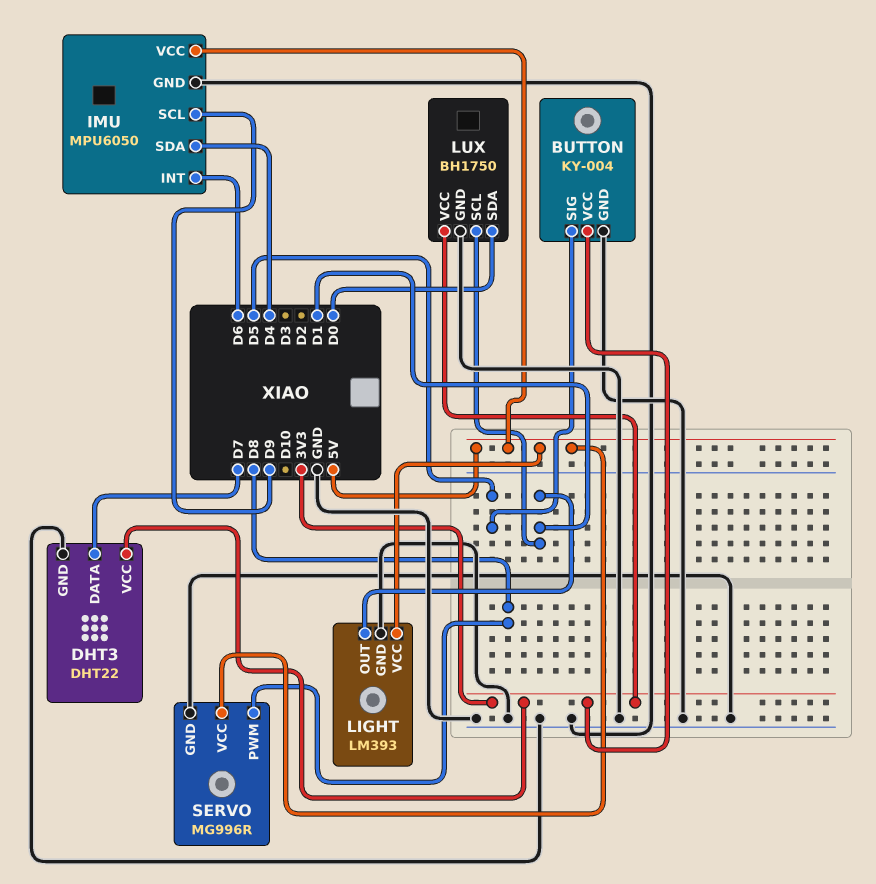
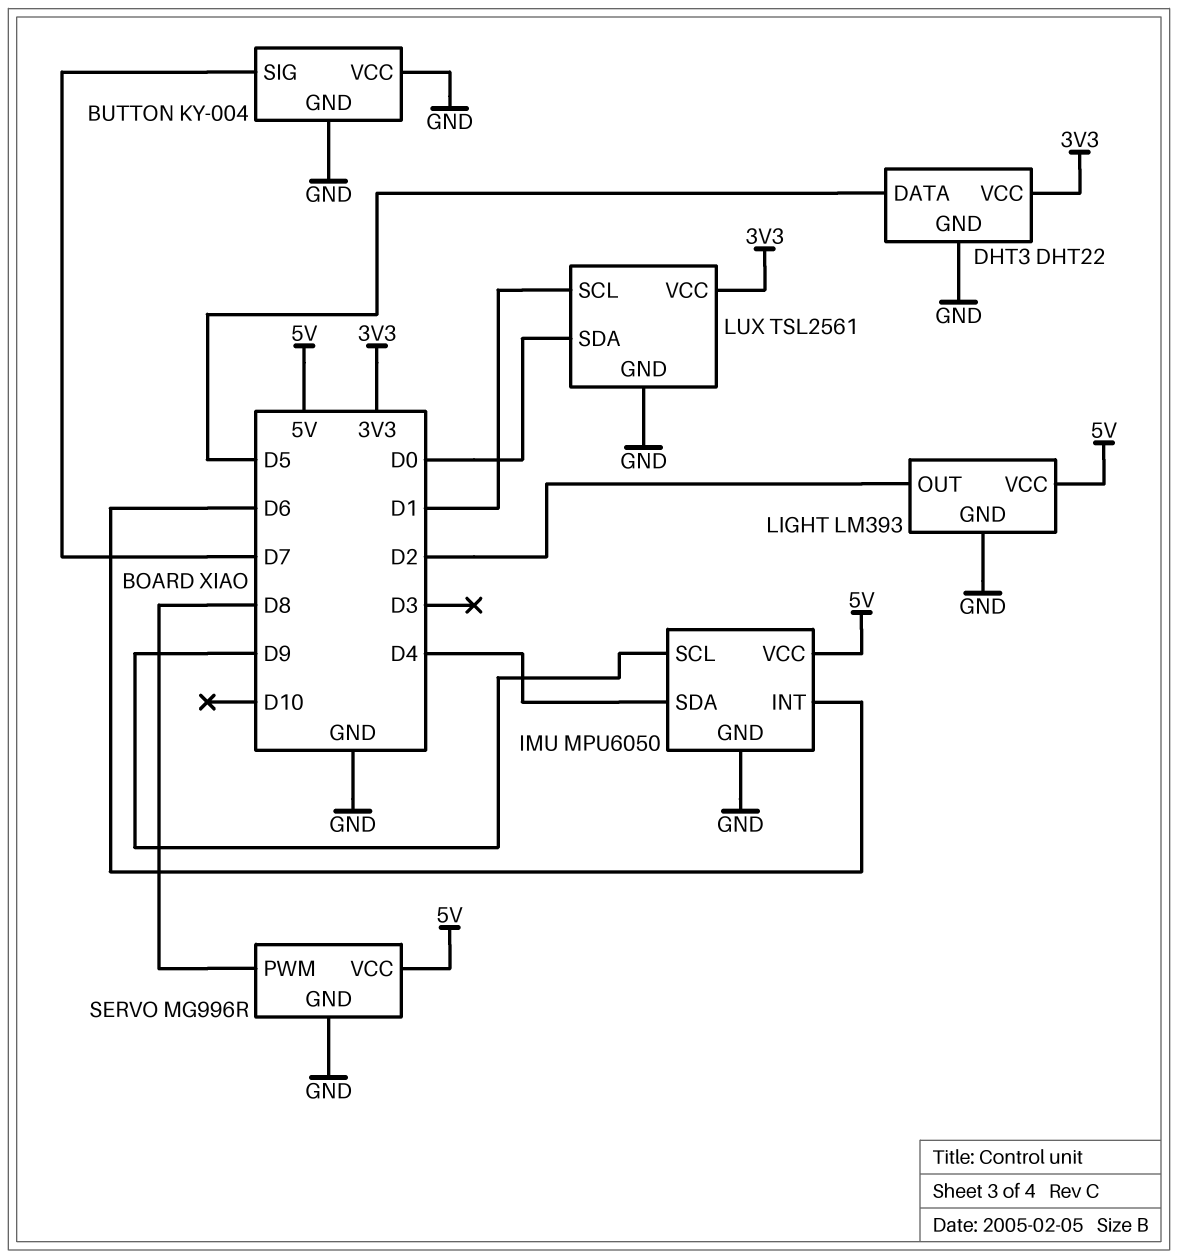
BUTTON pin SIG: D5 -> D7
BUTTON pin VCC: 3V3 -> GND
DHT3 pin DATA: D7 -> D5
LIGHT pin OUT: D1 -> D2
LUX: BH1750 -> TSL2561

